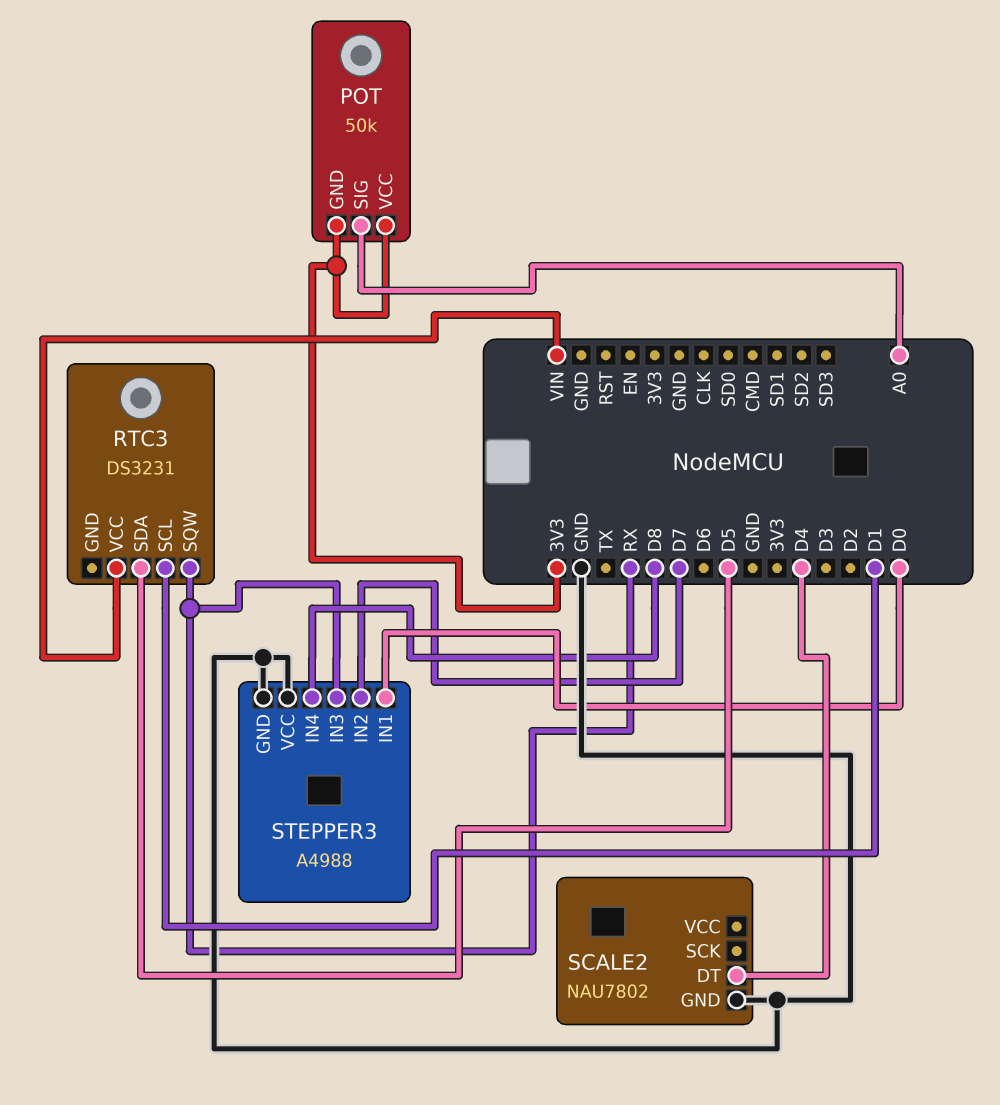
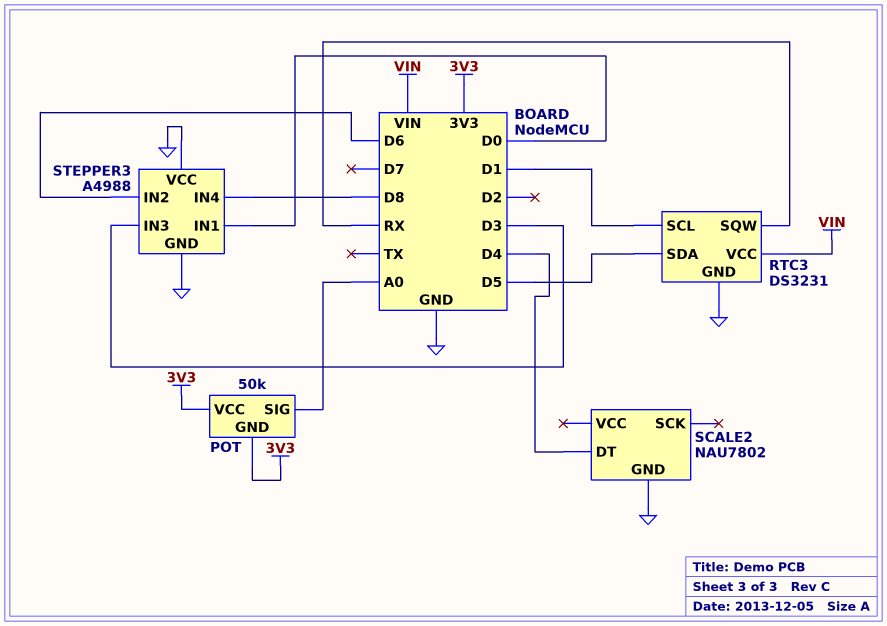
RTC3 pin GND: none -> GND
STEPPER3 pin IN2: D7 -> D6
STEPPER3 pin IN3: RX -> D3

